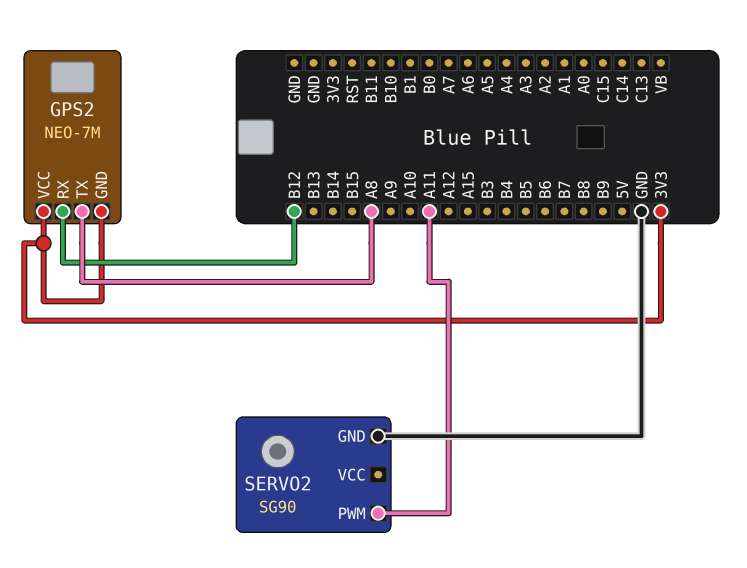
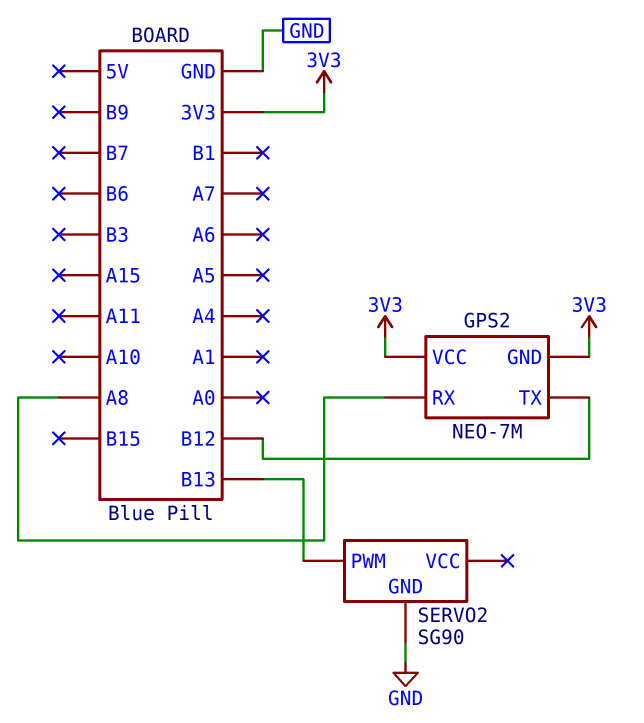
GPS2 pin RX: B12 -> A8
GPS2 pin TX: A8 -> B12
SERVO2 pin PWM: A11 -> B13

